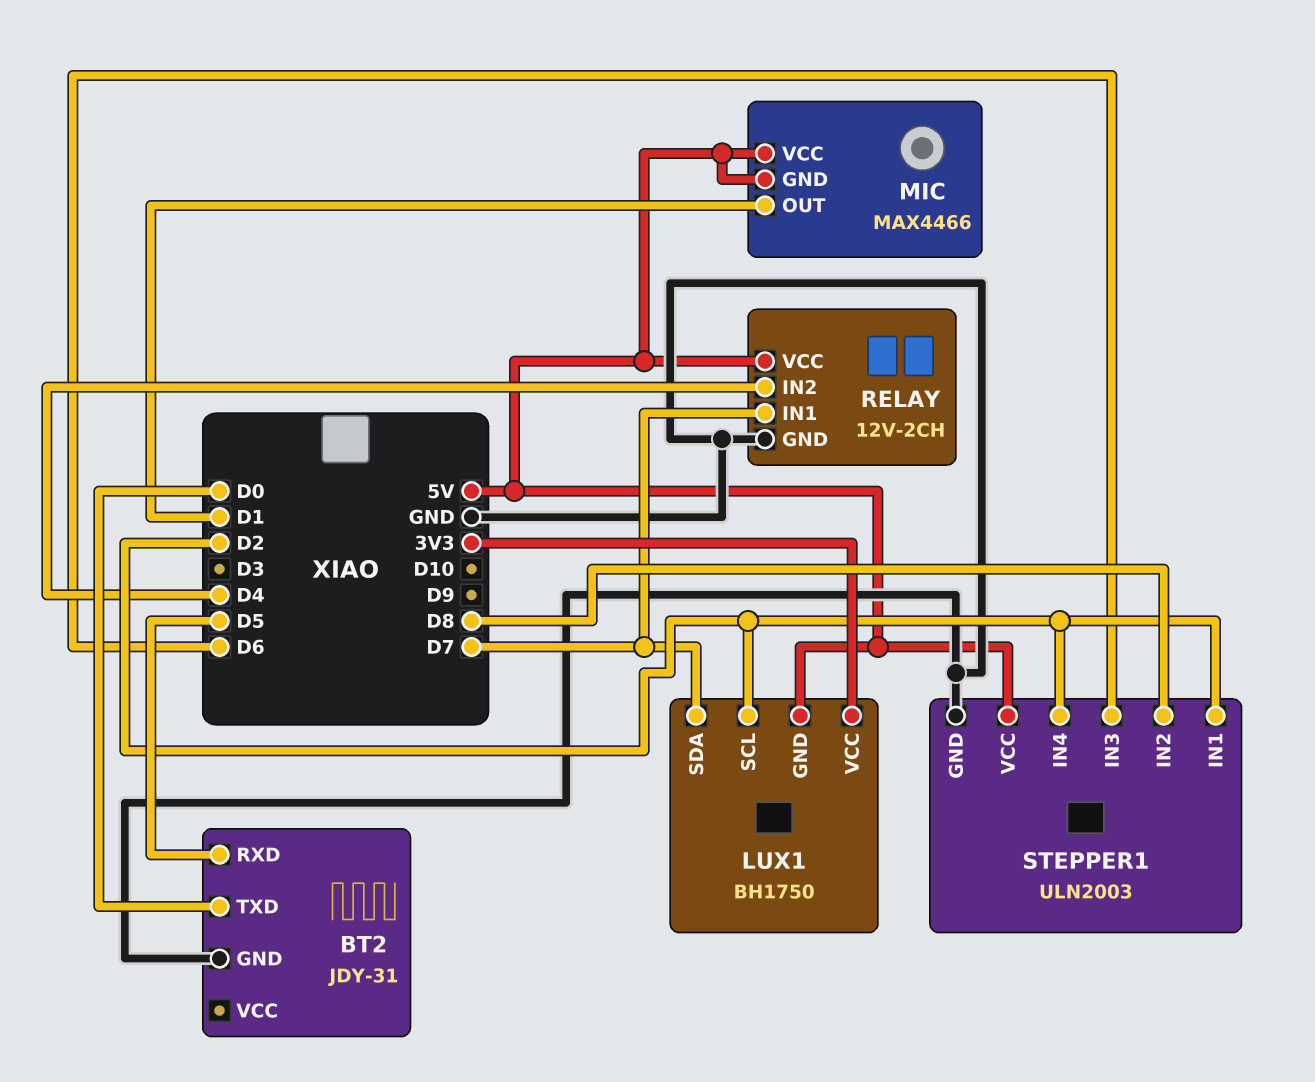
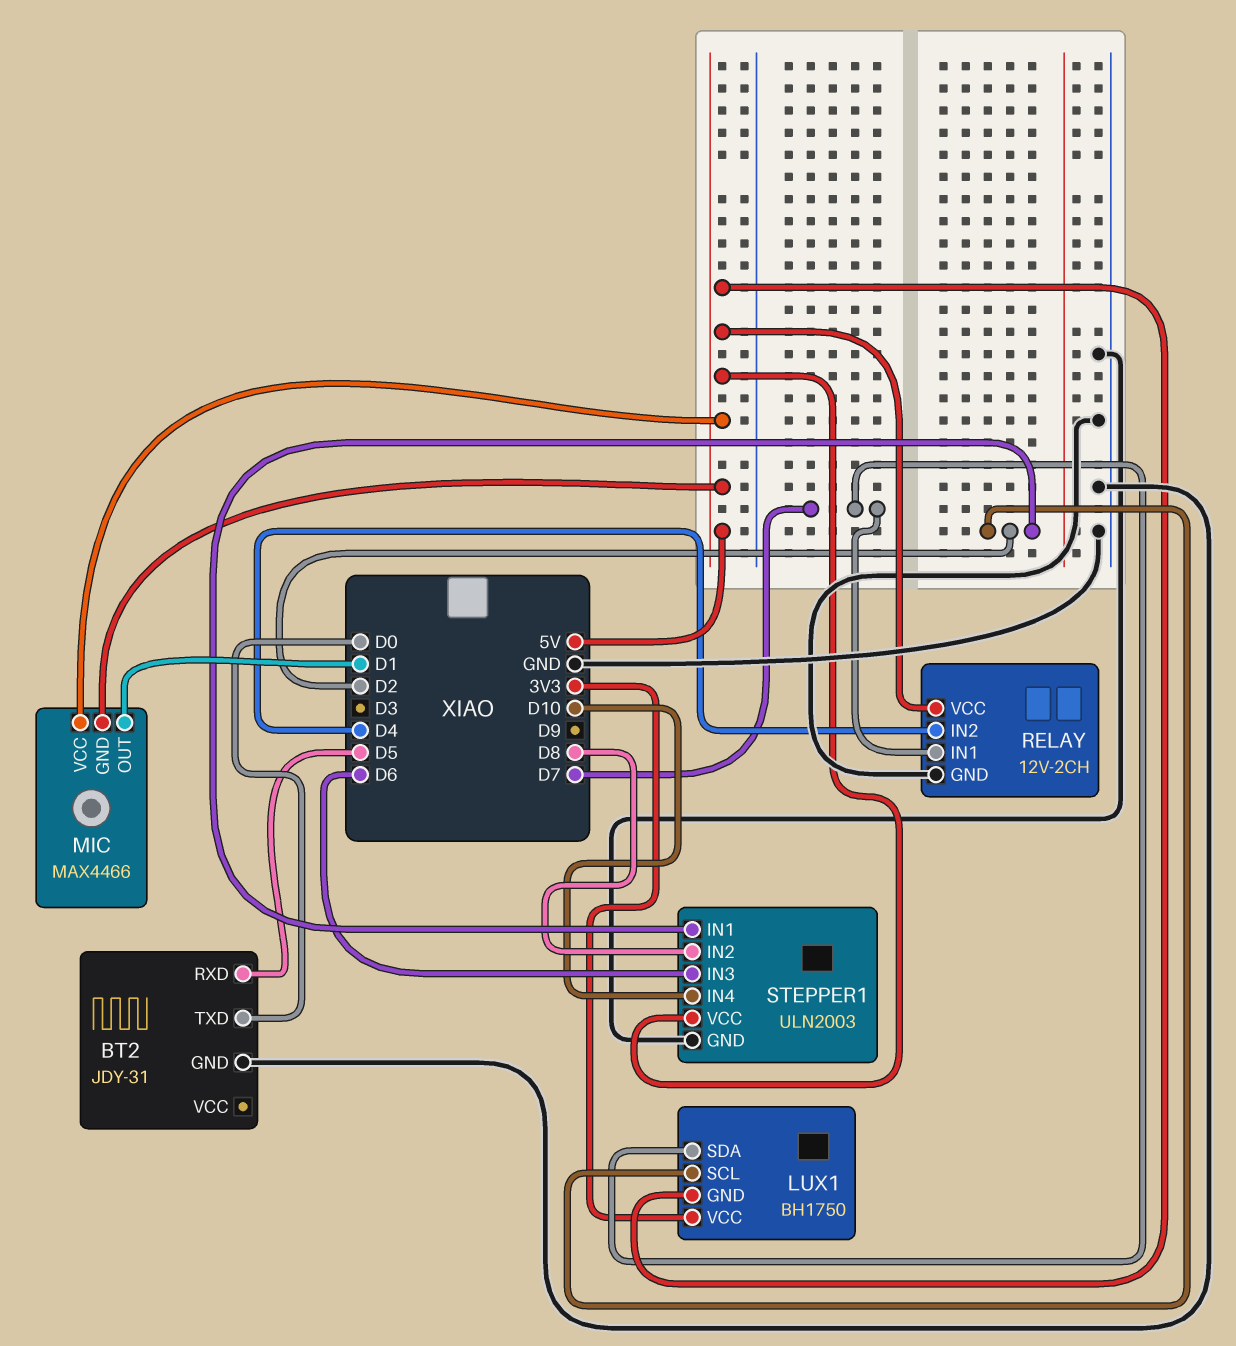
STEPPER1 pin IN4: D2 -> D10

